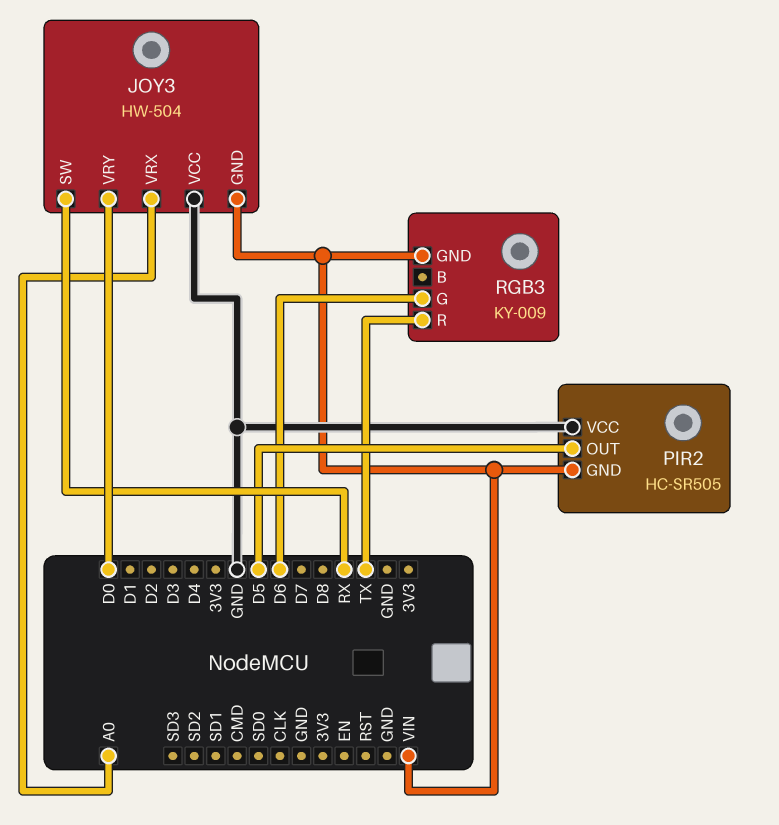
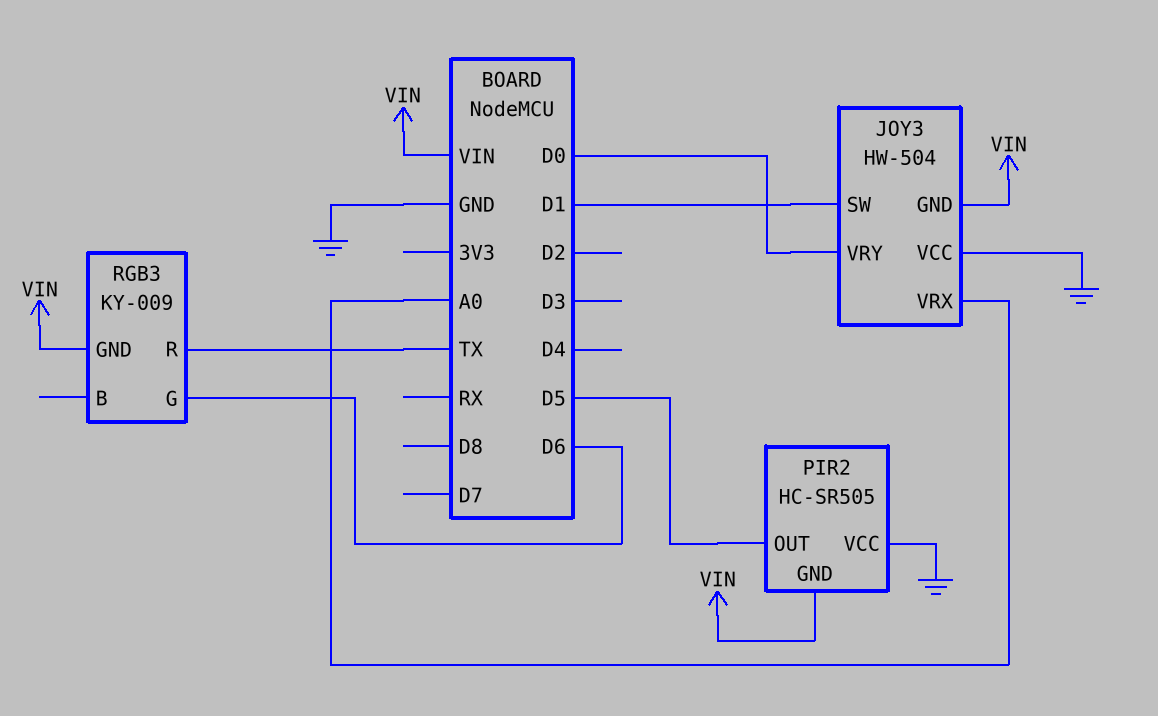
JOY3 pin SW: RX -> D1

